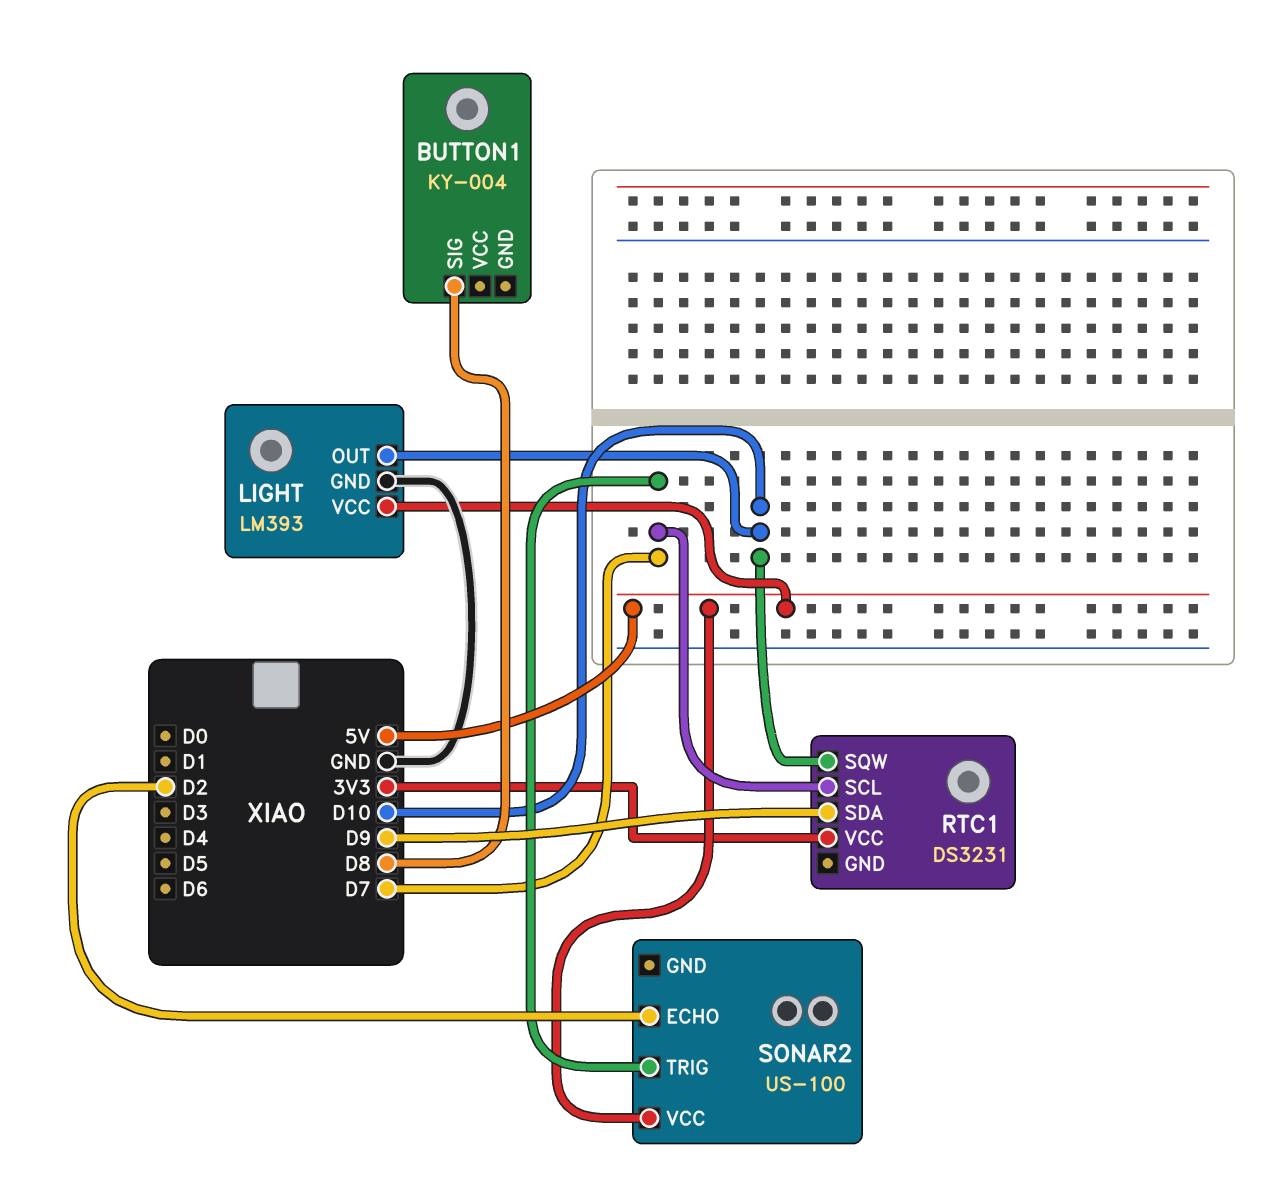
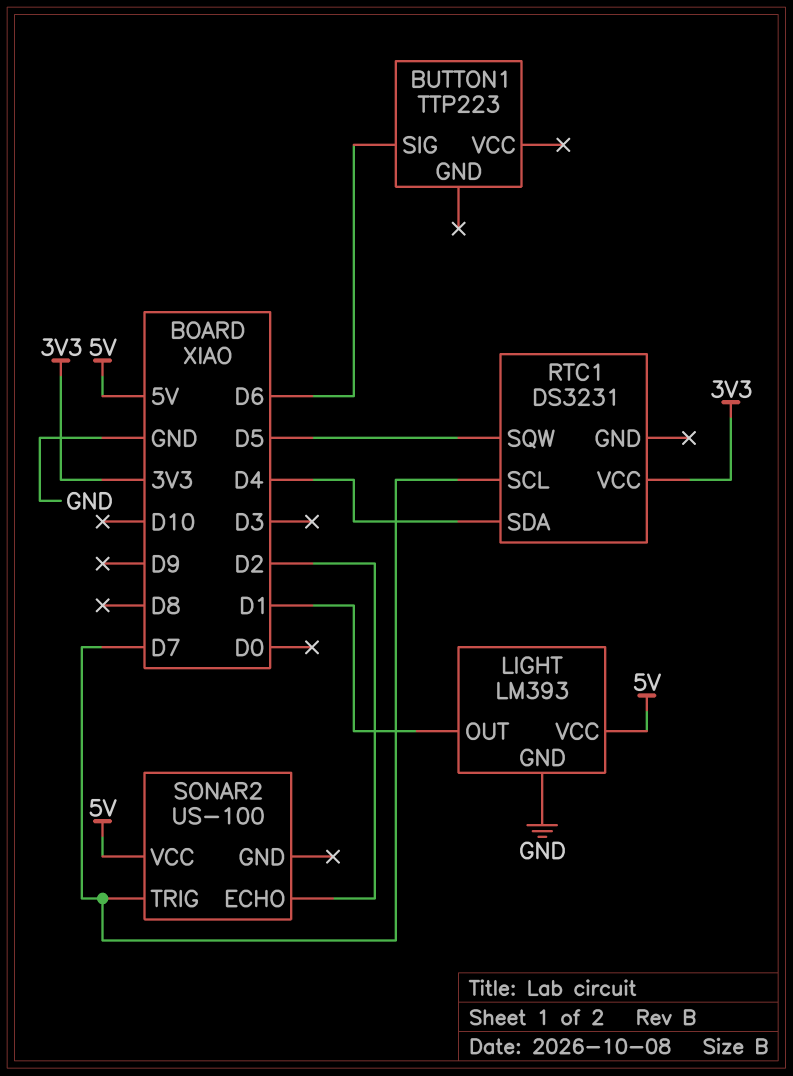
BUTTON1: KY-004 -> TTP223
BUTTON1 pin SIG: D8 -> D6
LIGHT pin OUT: D10 -> D1
RTC1 pin SDA: D9 -> D4
RTC1 pin SQW: D10 -> D5

